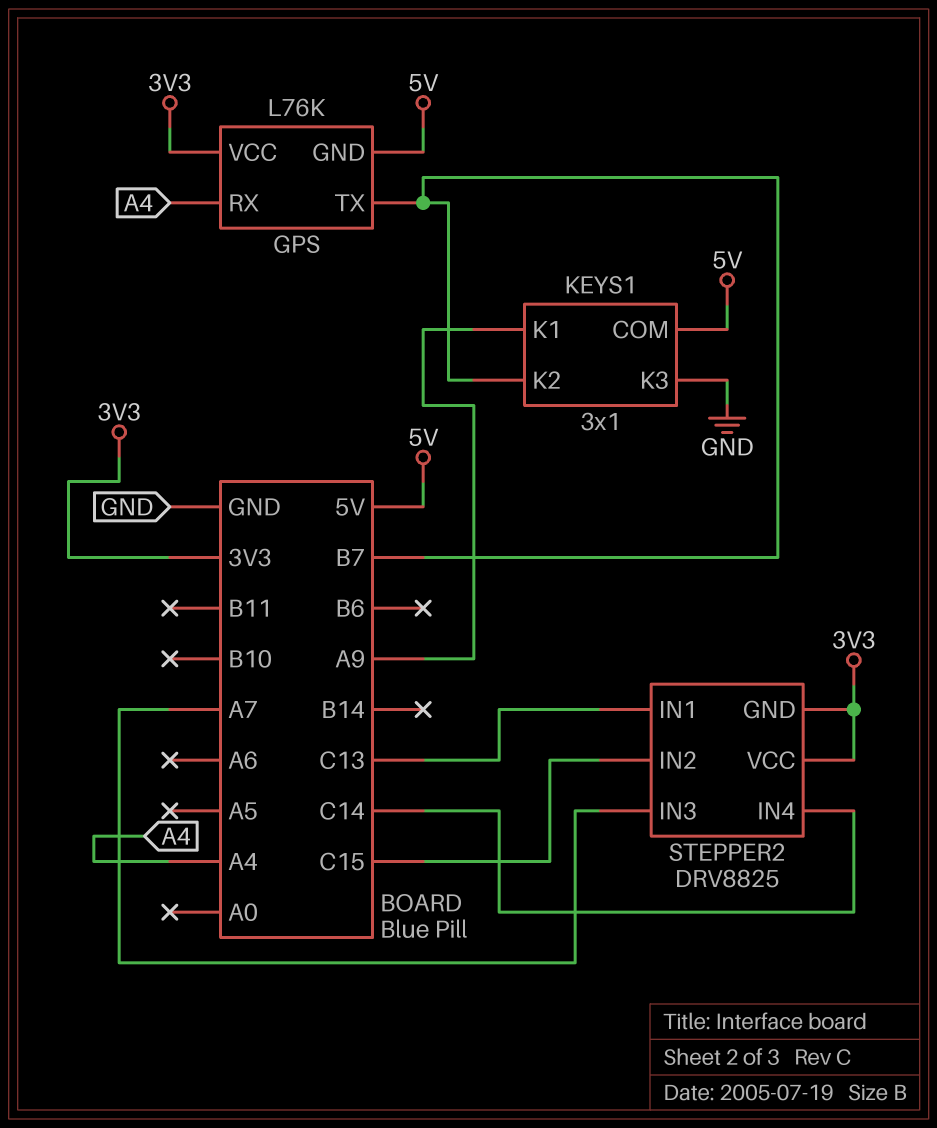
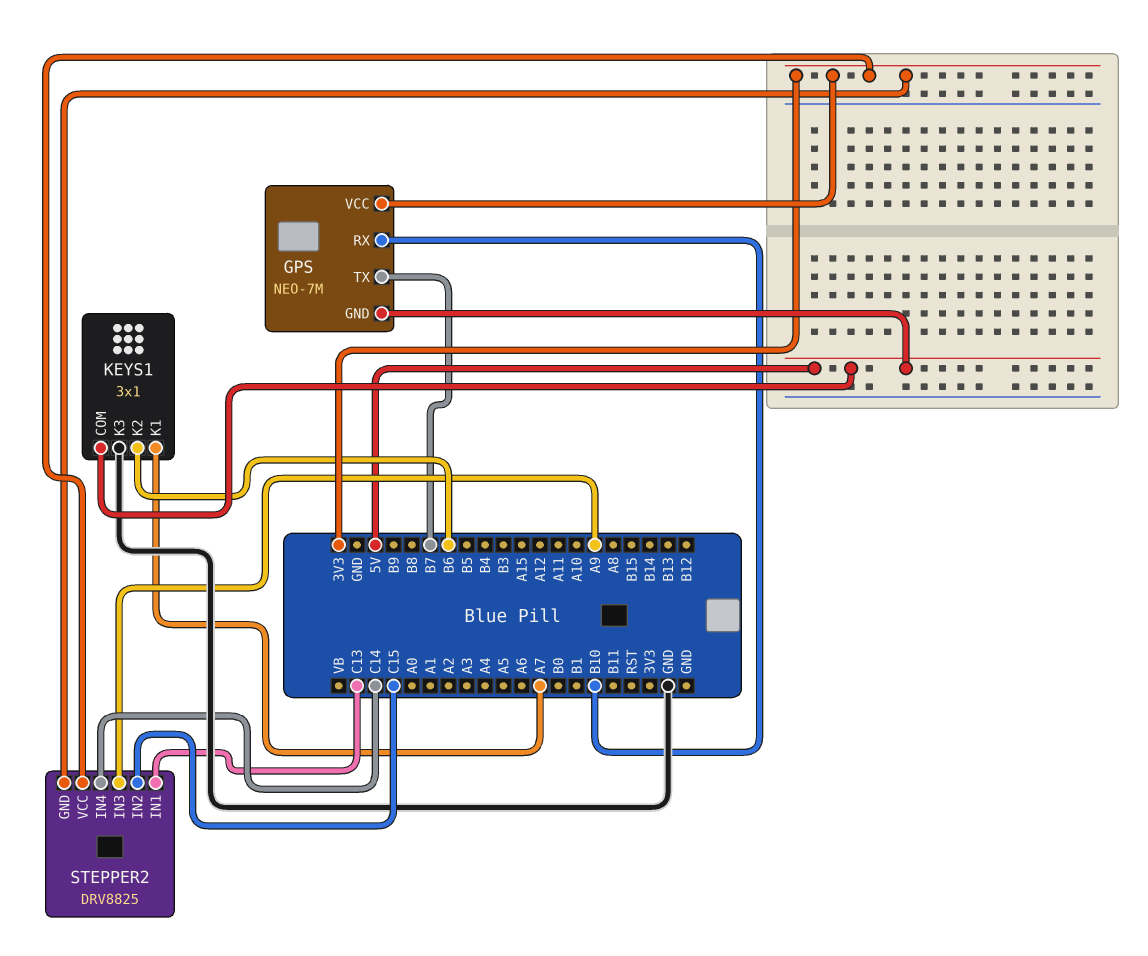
GPS: L76K -> NEO-7M
GPS pin RX: A4 -> B10
KEYS1 pin K1: A9 -> A7
KEYS1 pin K2: B7 -> B6
STEPPER2 pin IN3: A7 -> A9

